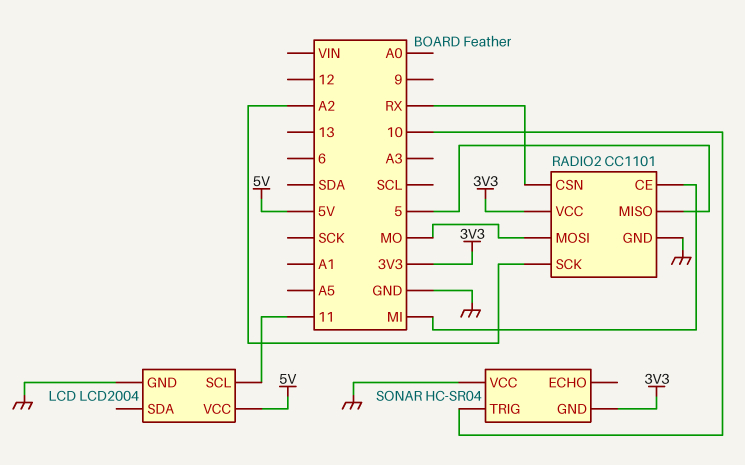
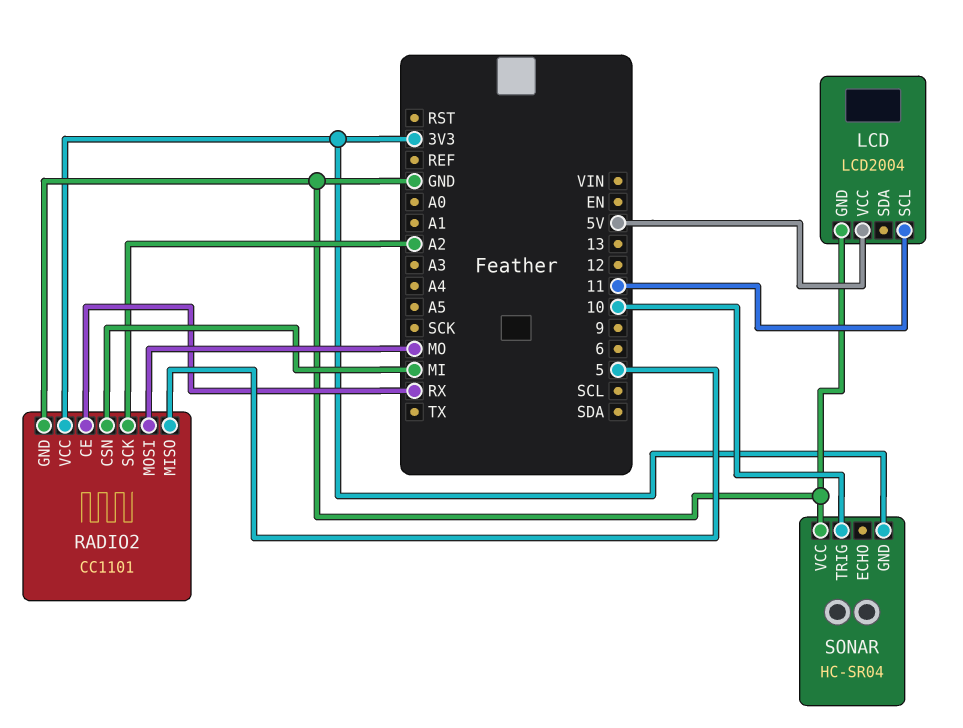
RADIO2 pin CE: MI -> RX
RADIO2 pin CSN: RX -> MI

